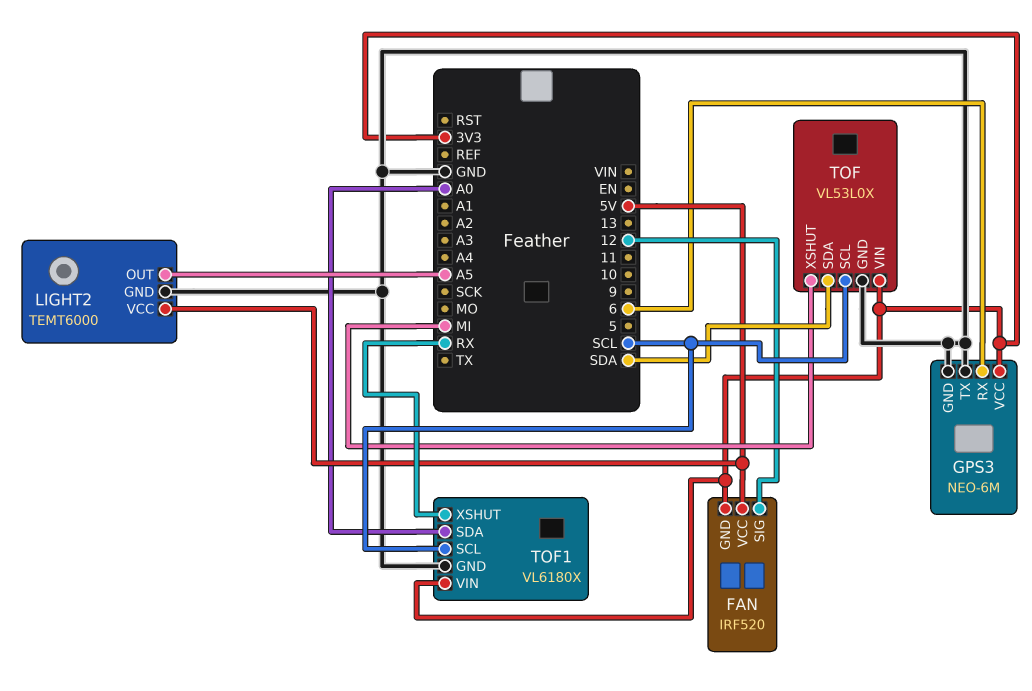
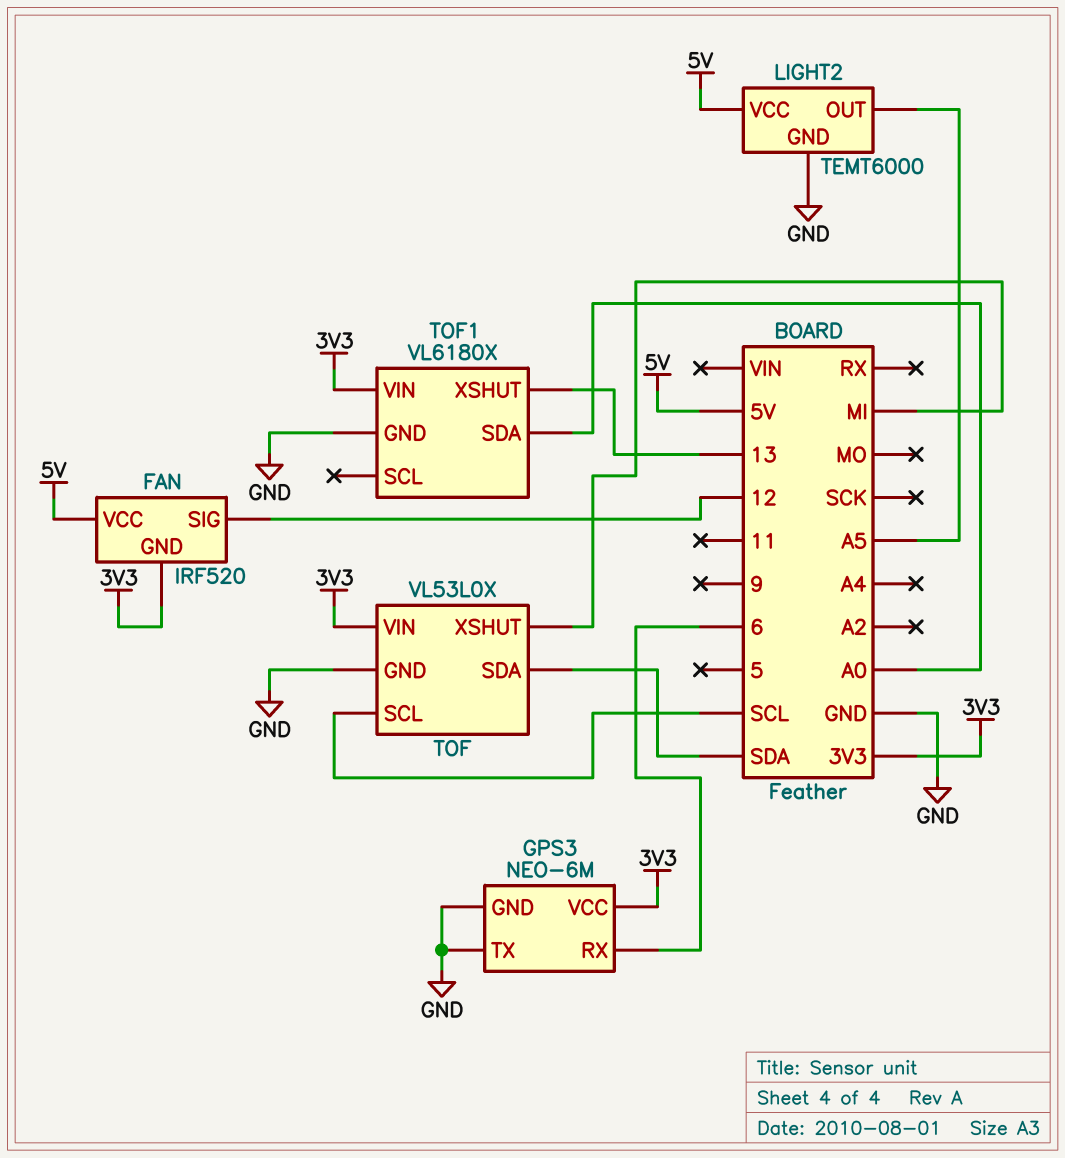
TOF1 pin SCL: SCL -> none
TOF1 pin XSHUT: RX -> 13

